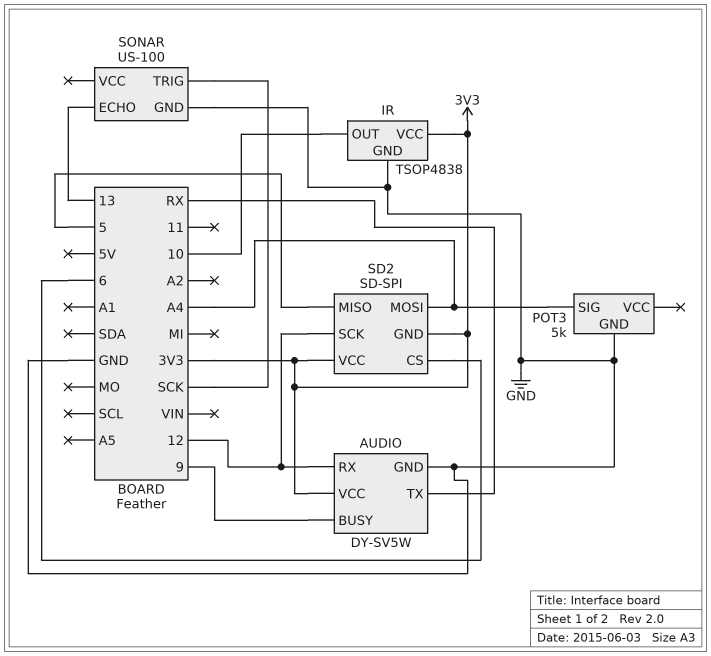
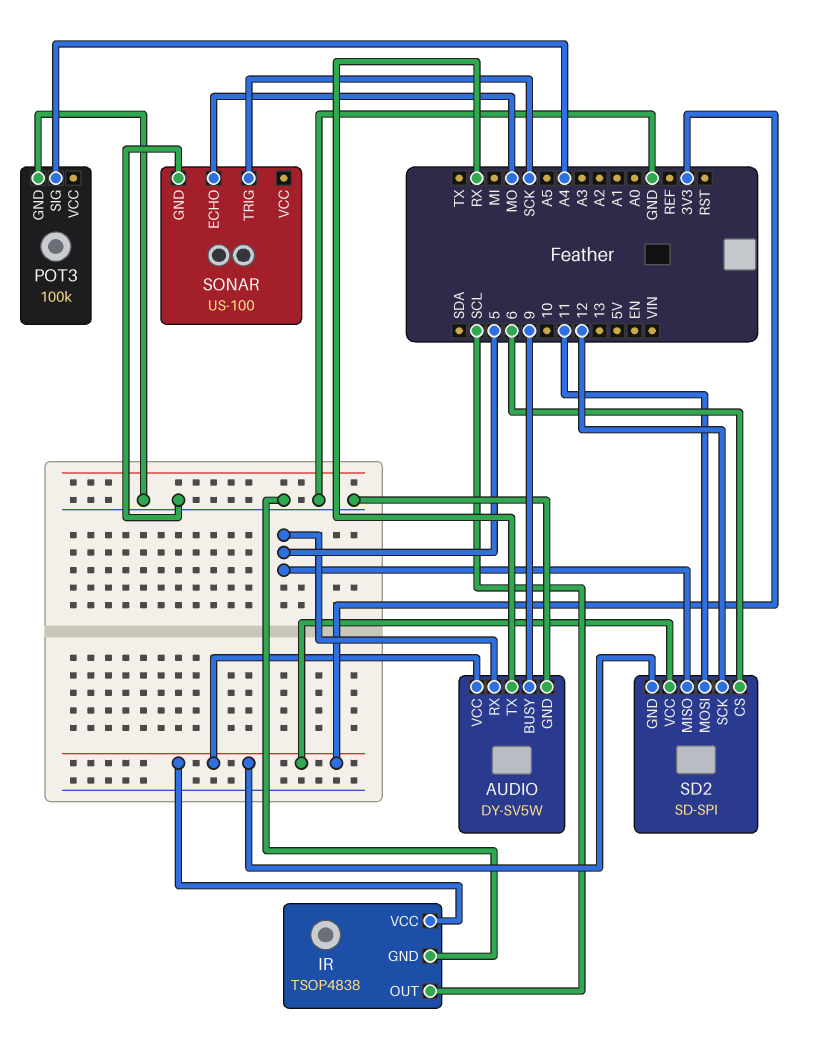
AUDIO pin RX: 12 -> 5
IR pin OUT: 10 -> SCL
POT3: 5k -> 100k
SD2 pin MOSI: A4 -> 11
SONAR pin ECHO: 13 -> MO

